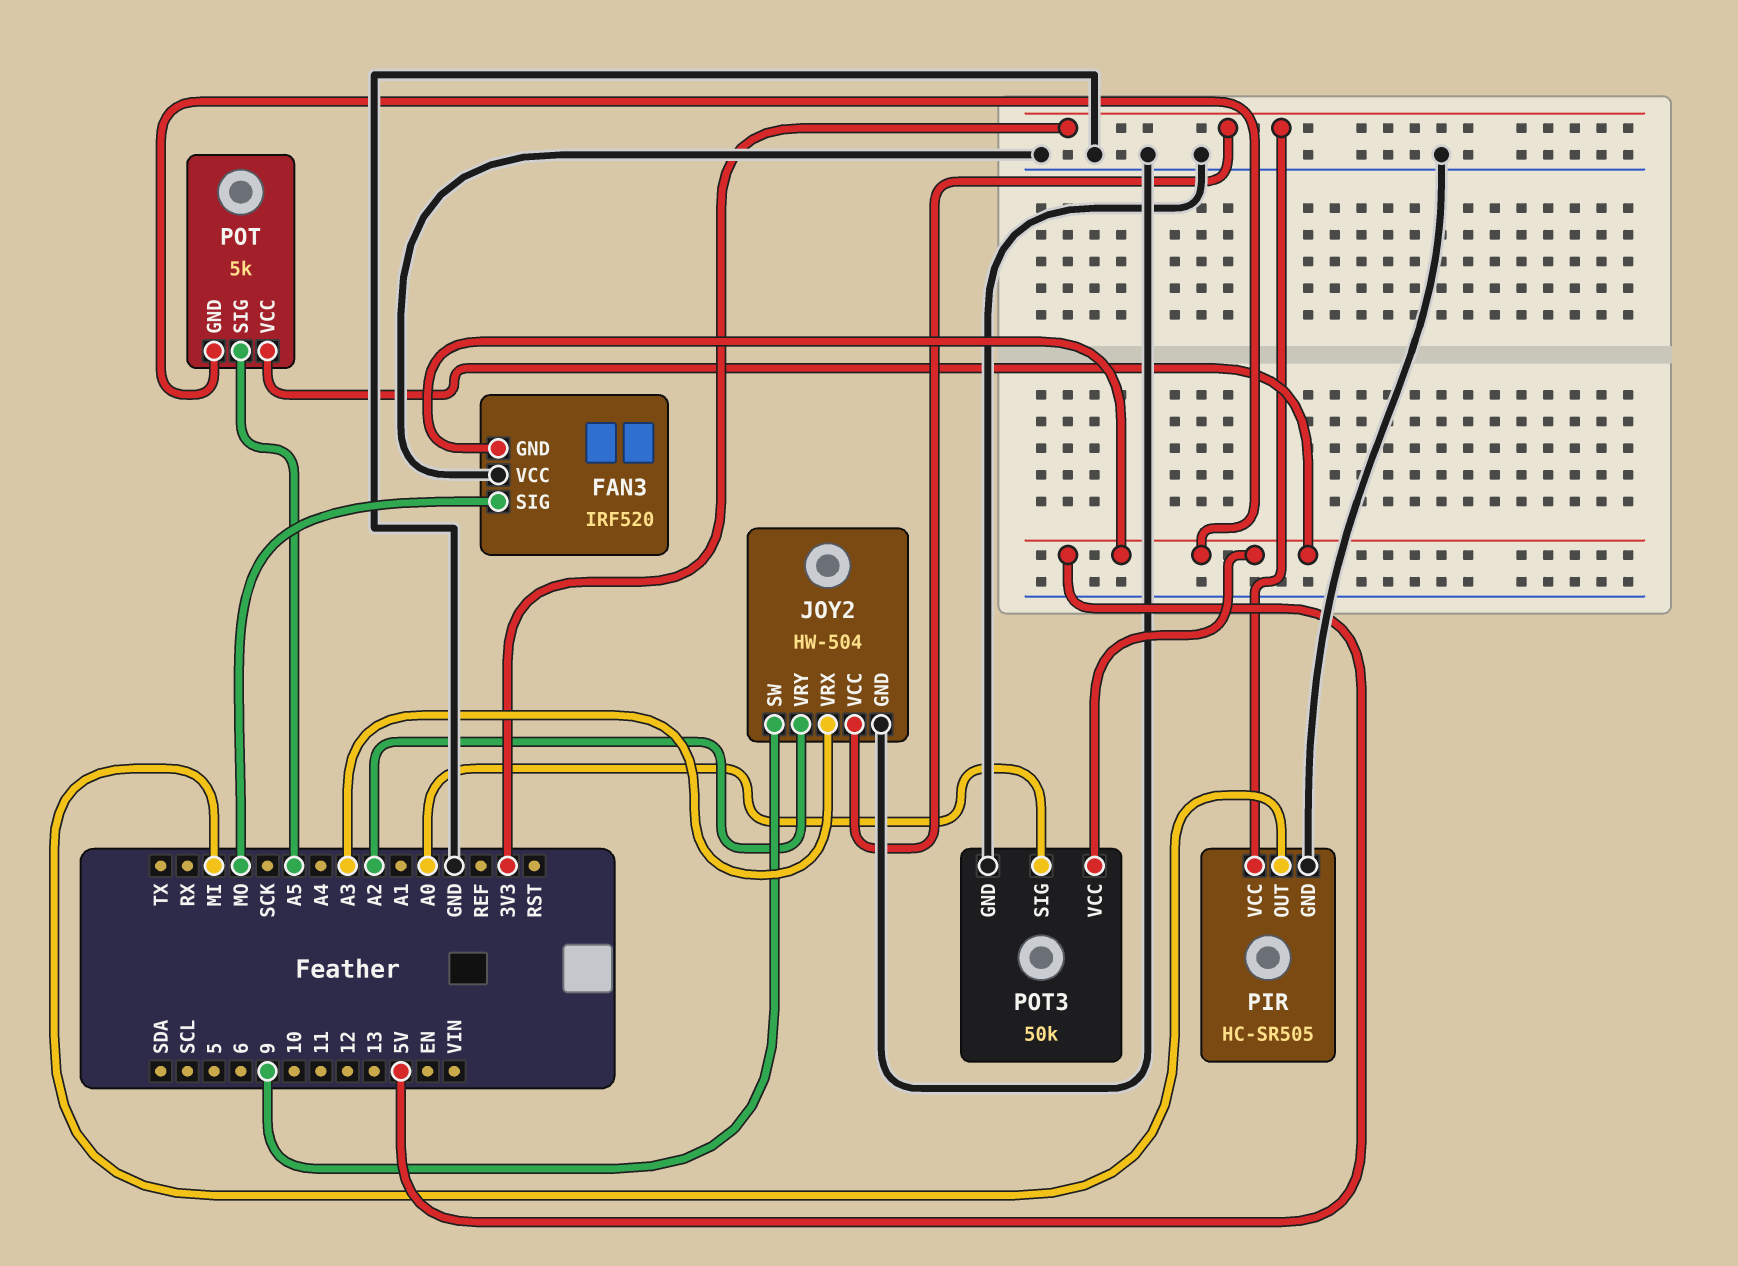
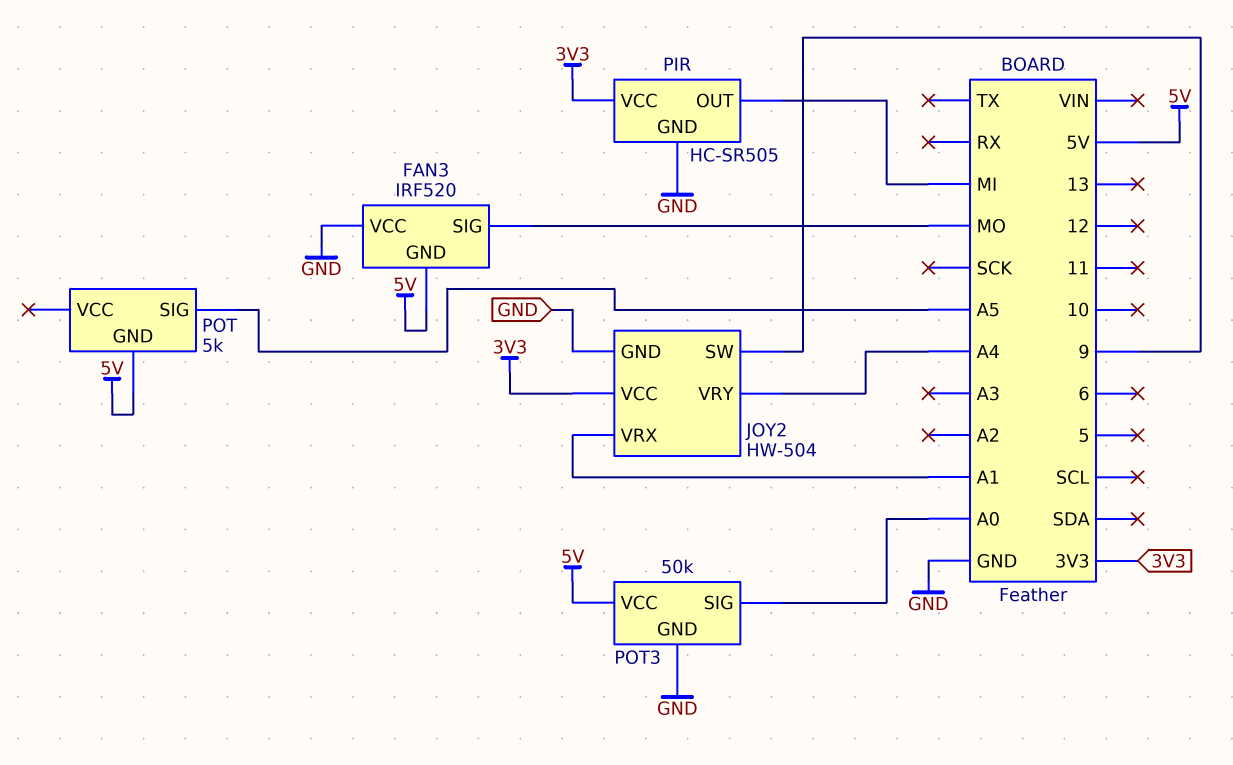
JOY2 pin VRX: A3 -> A1
JOY2 pin VRY: A2 -> A4
POT pin VCC: 5V -> none

